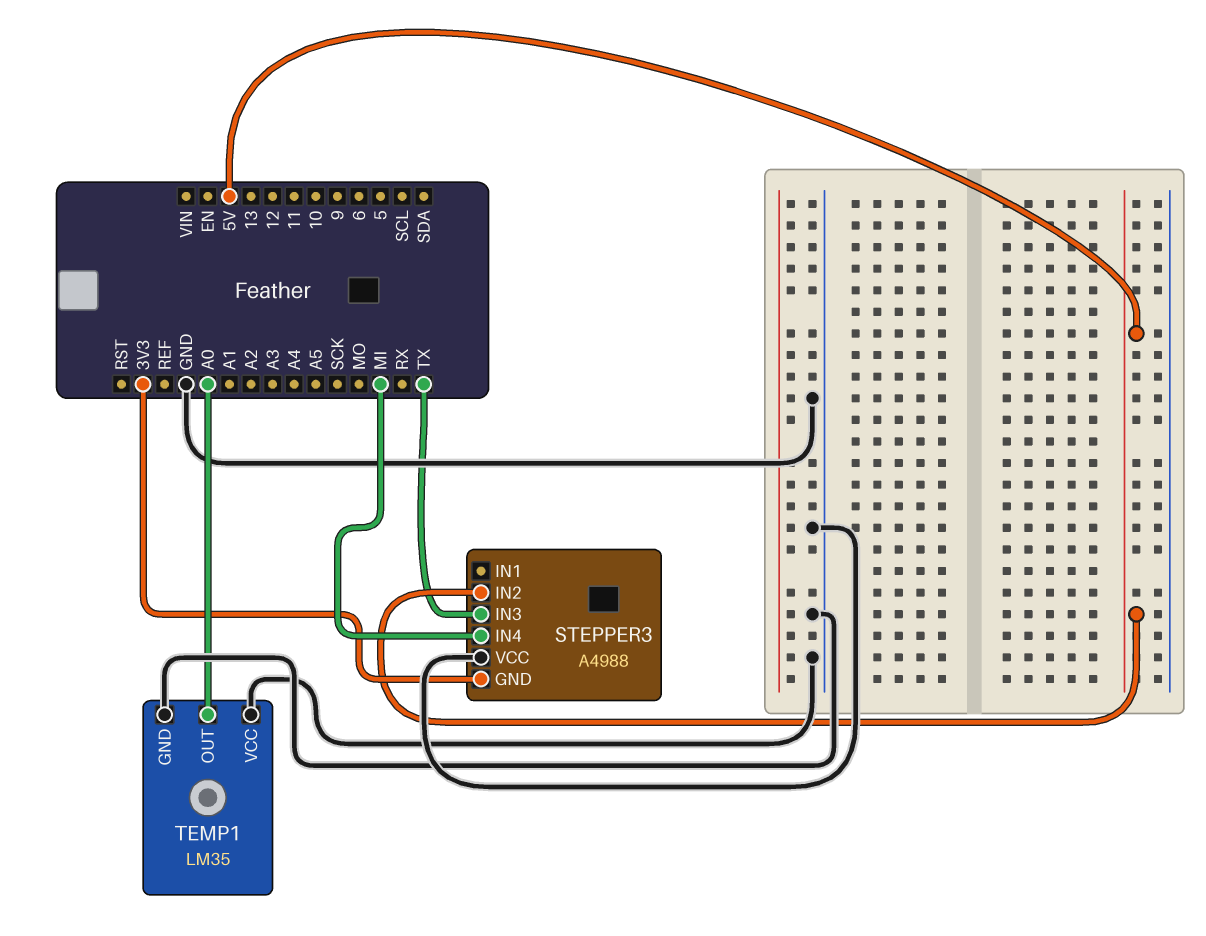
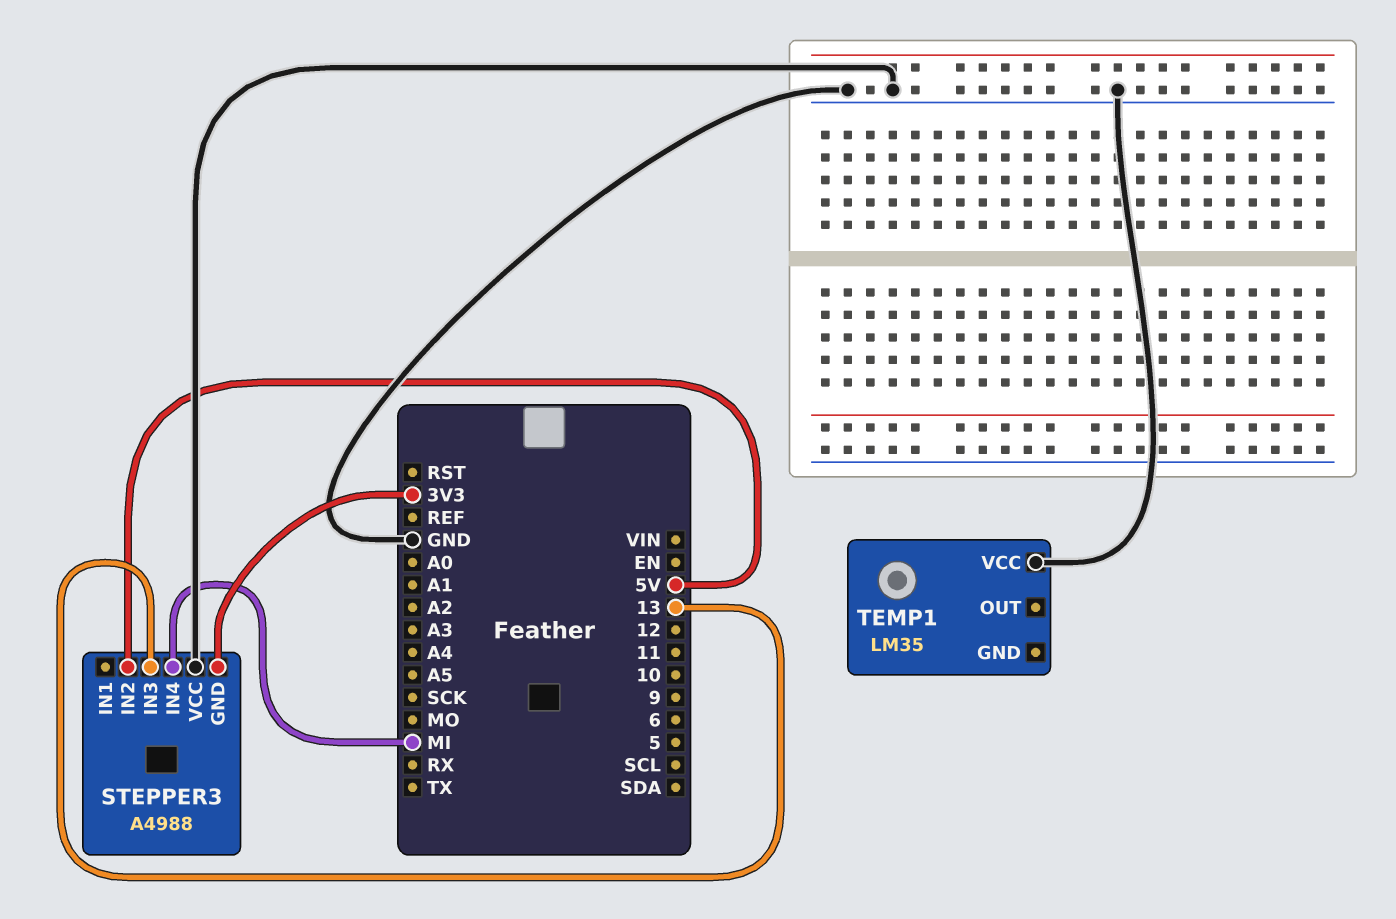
STEPPER3 pin IN3: TX -> 13
TEMP1 pin GND: GND -> none
TEMP1 pin OUT: A0 -> none

